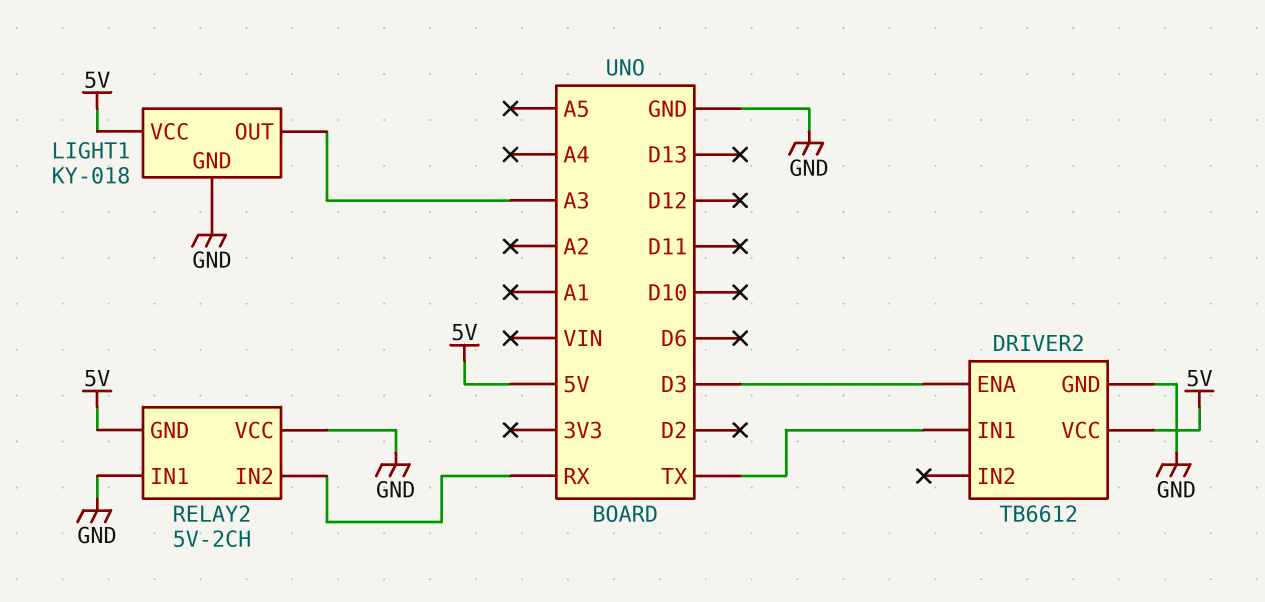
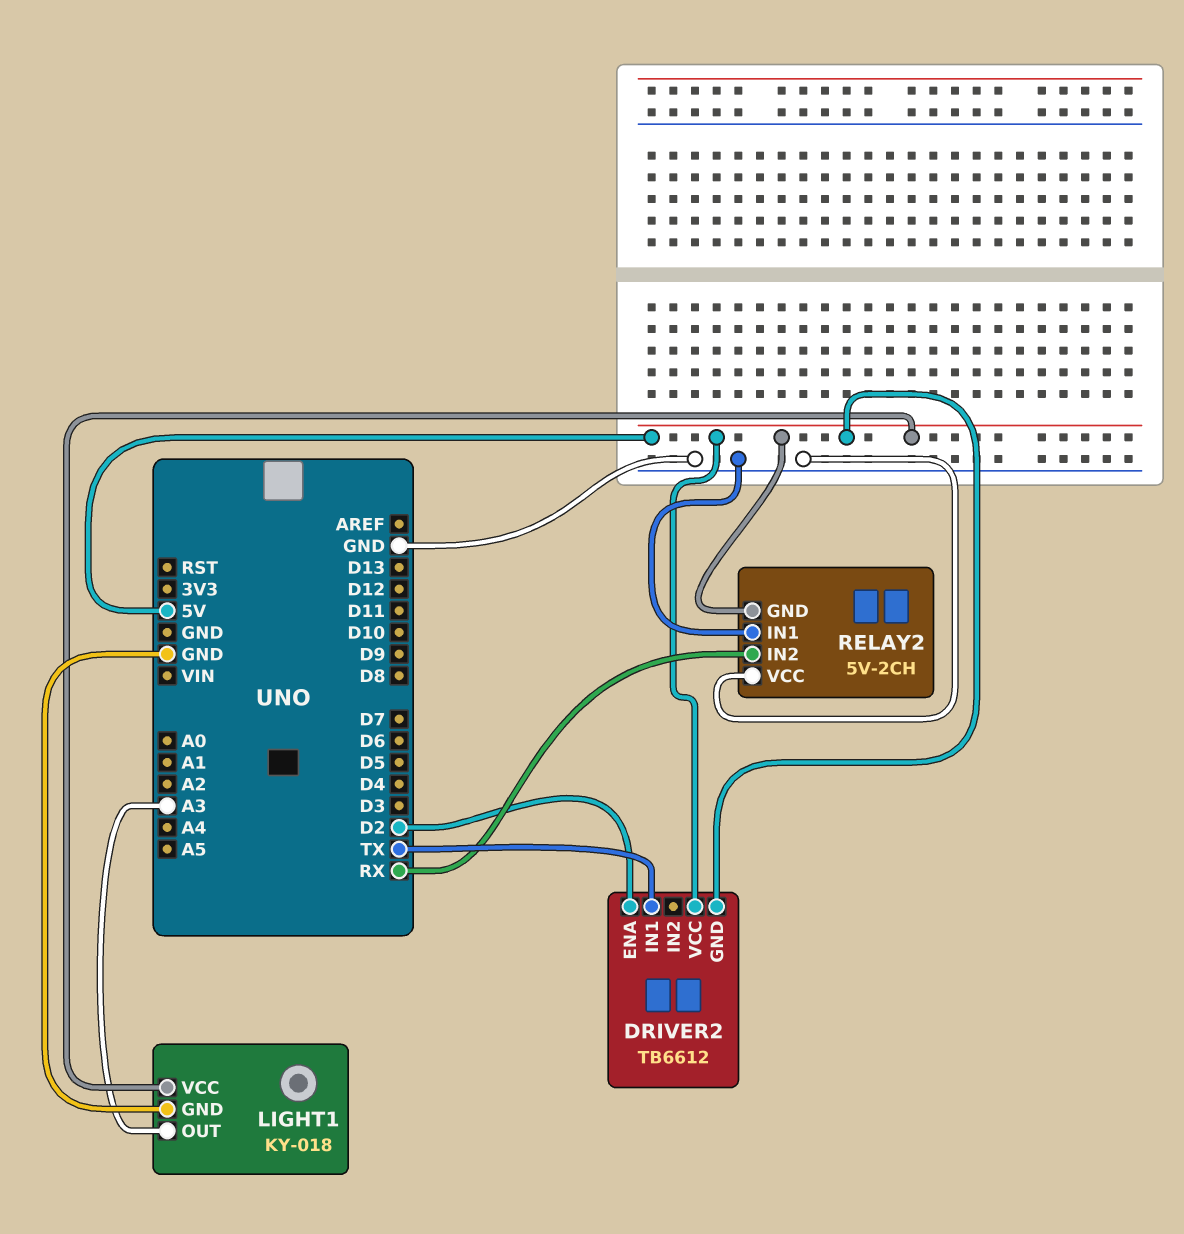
DRIVER2 pin ENA: D3 -> D2
DRIVER2 pin GND: GND -> 5V

